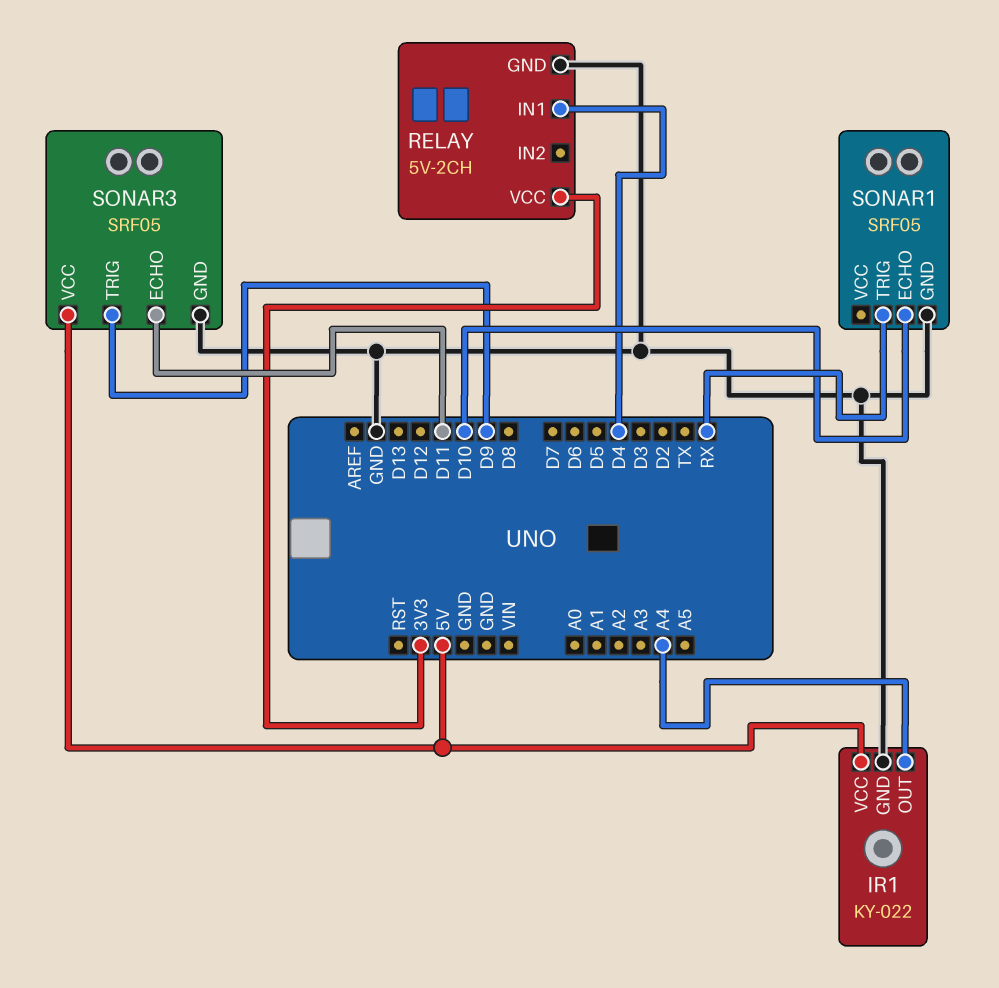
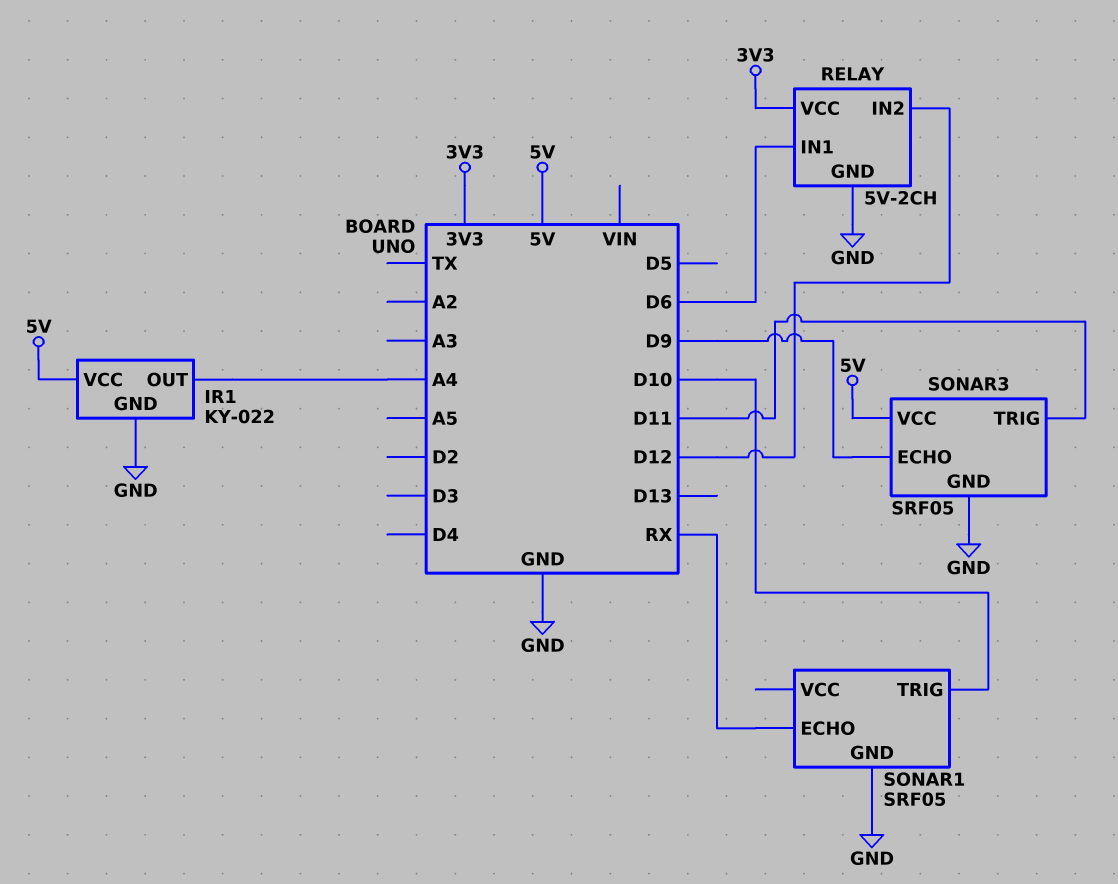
RELAY pin IN1: D4 -> D6
RELAY pin IN2: none -> D12
SONAR1 pin ECHO: D10 -> RX
SONAR1 pin TRIG: RX -> D10
SONAR3 pin ECHO: D11 -> D9
SONAR3 pin TRIG: D9 -> D11

